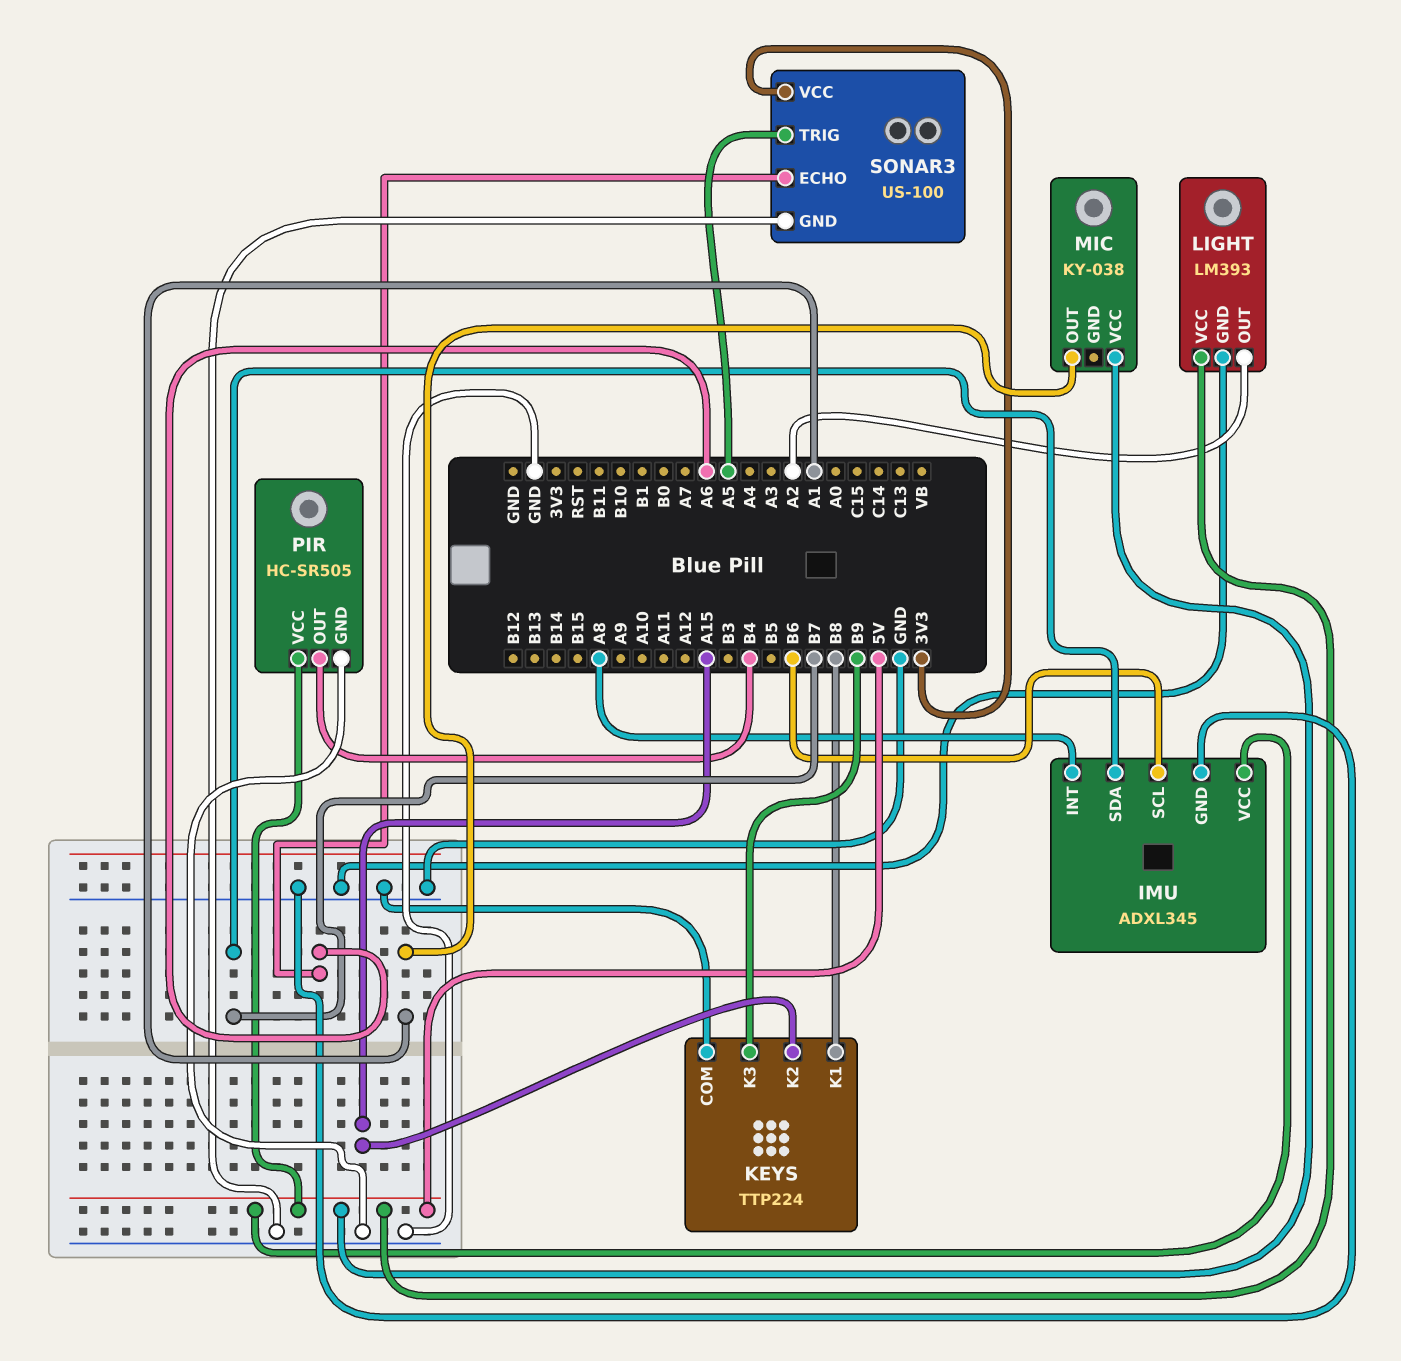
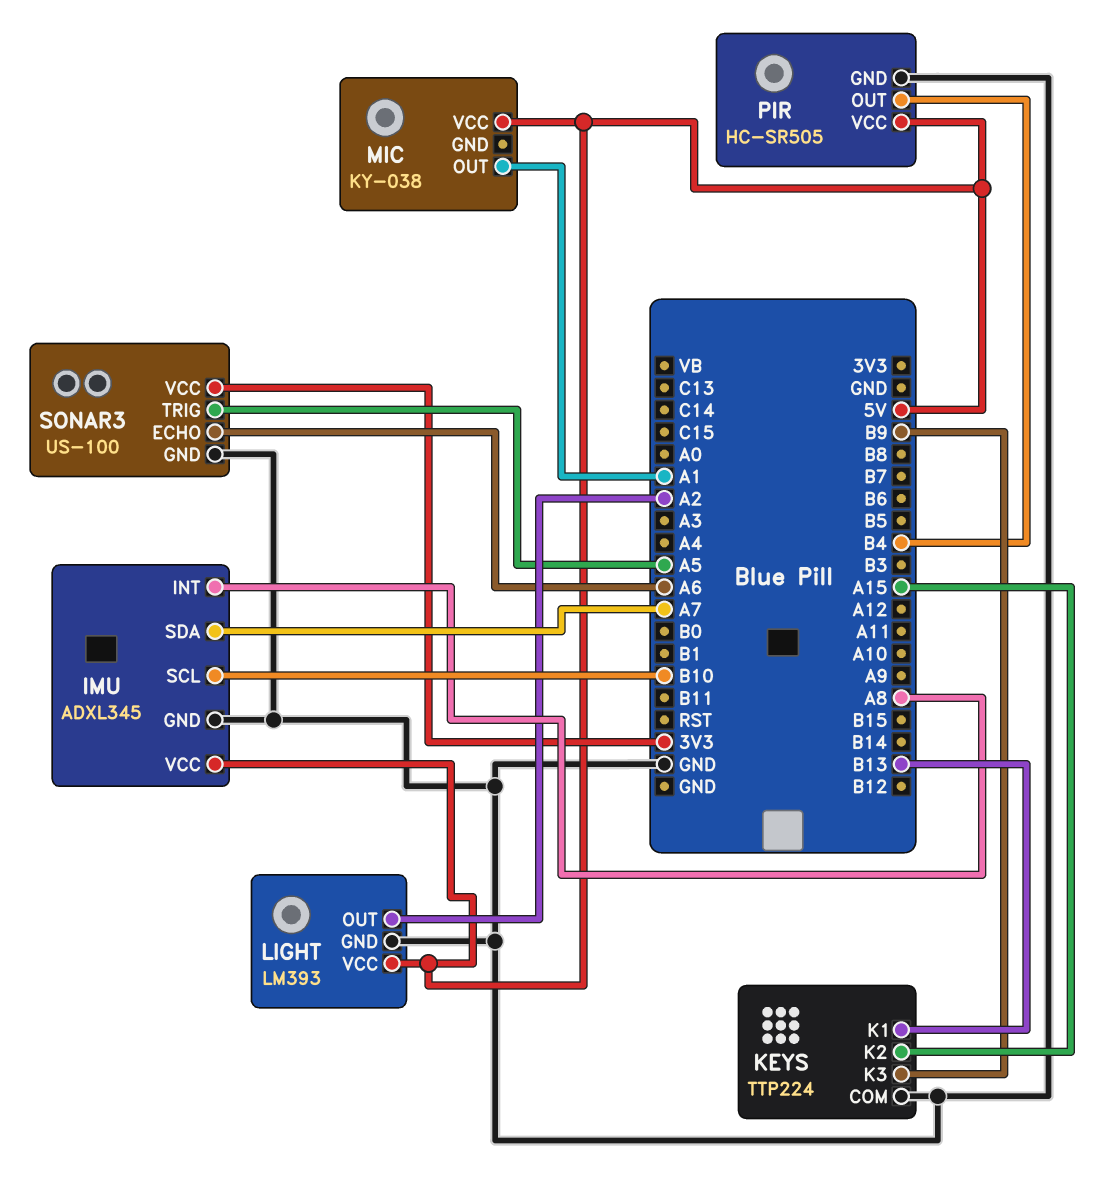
IMU pin SCL: B6 -> B10
IMU pin SDA: B7 -> A7
KEYS pin K1: B8 -> B13

